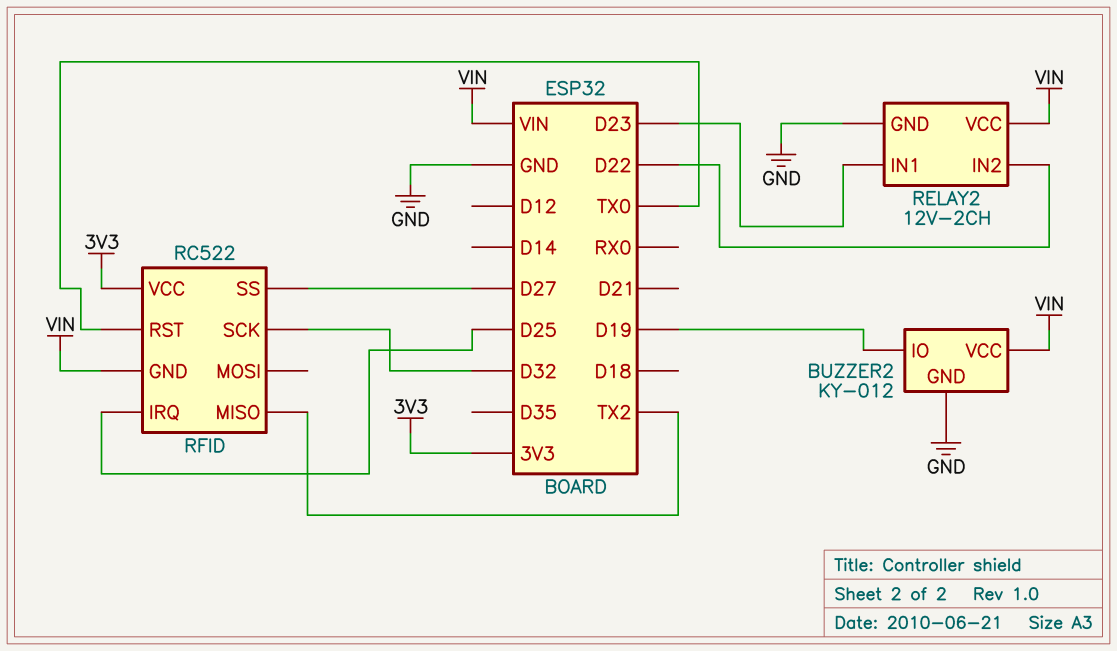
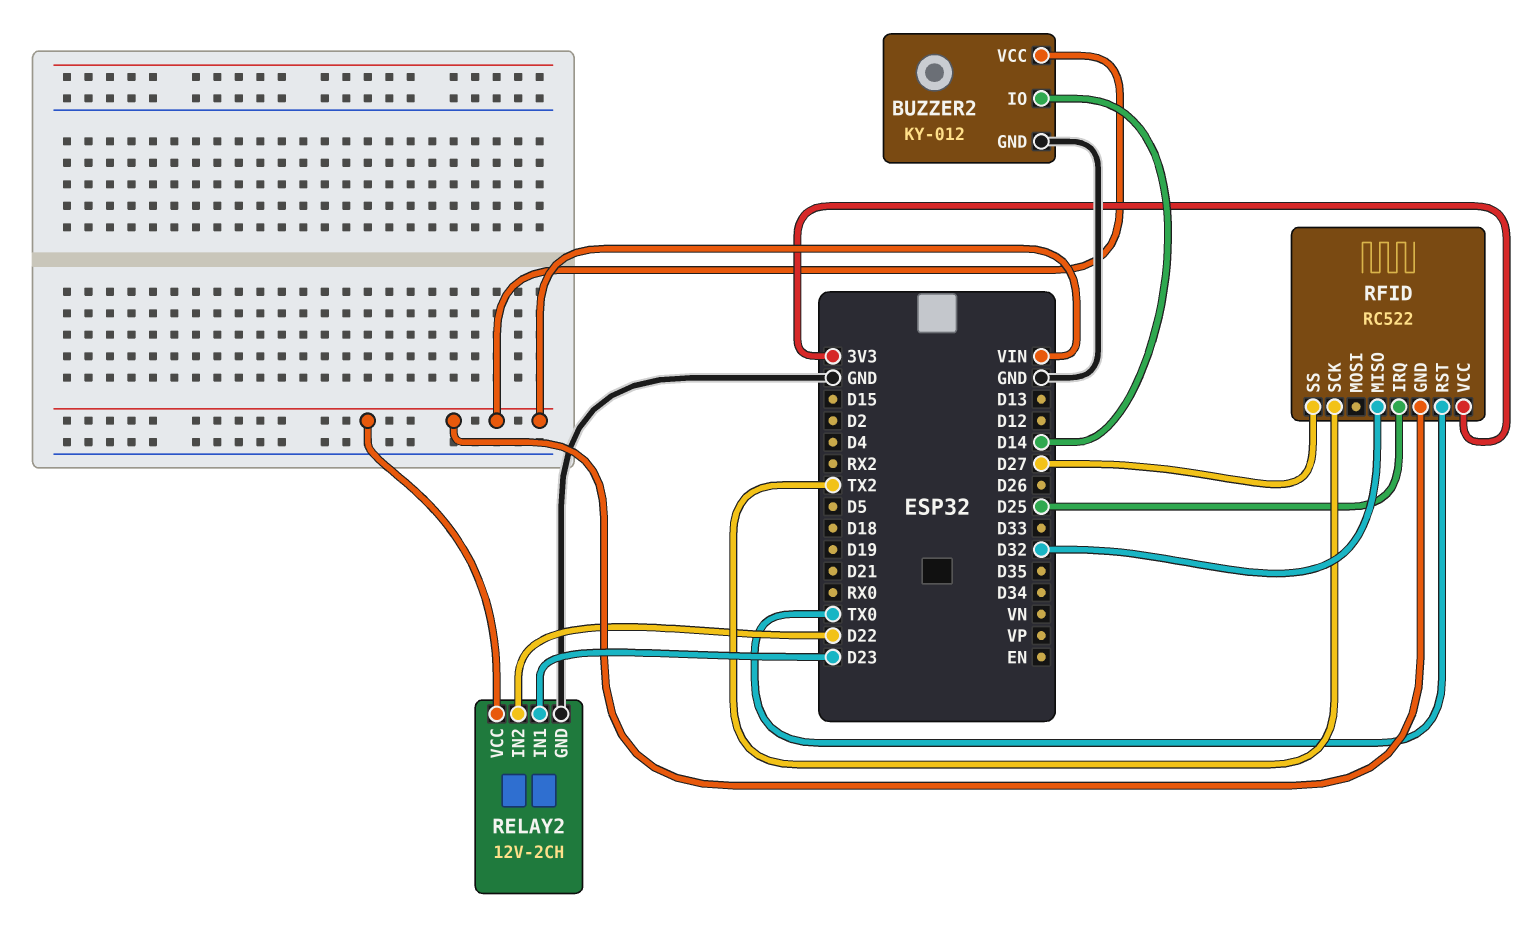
BUZZER2 pin IO: D19 -> D14
RFID pin MISO: TX2 -> D32
RFID pin SCK: D32 -> TX2

